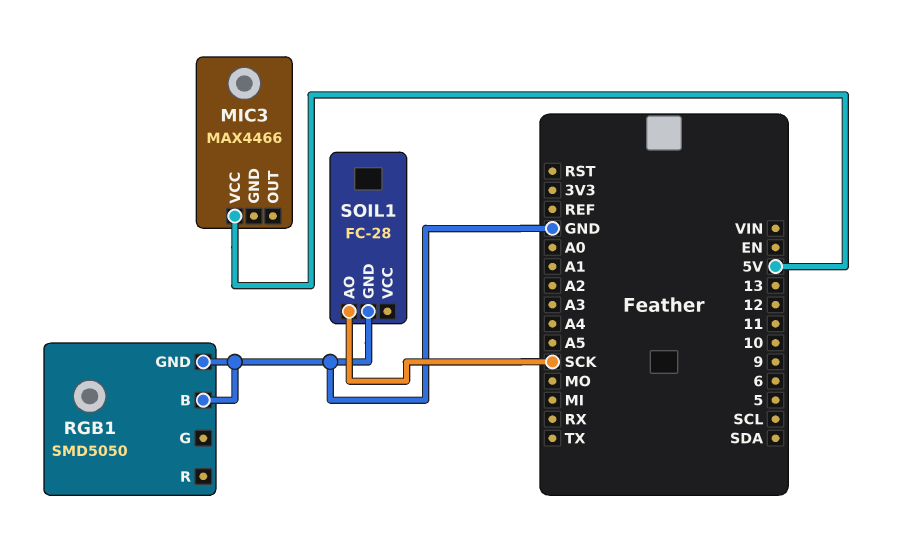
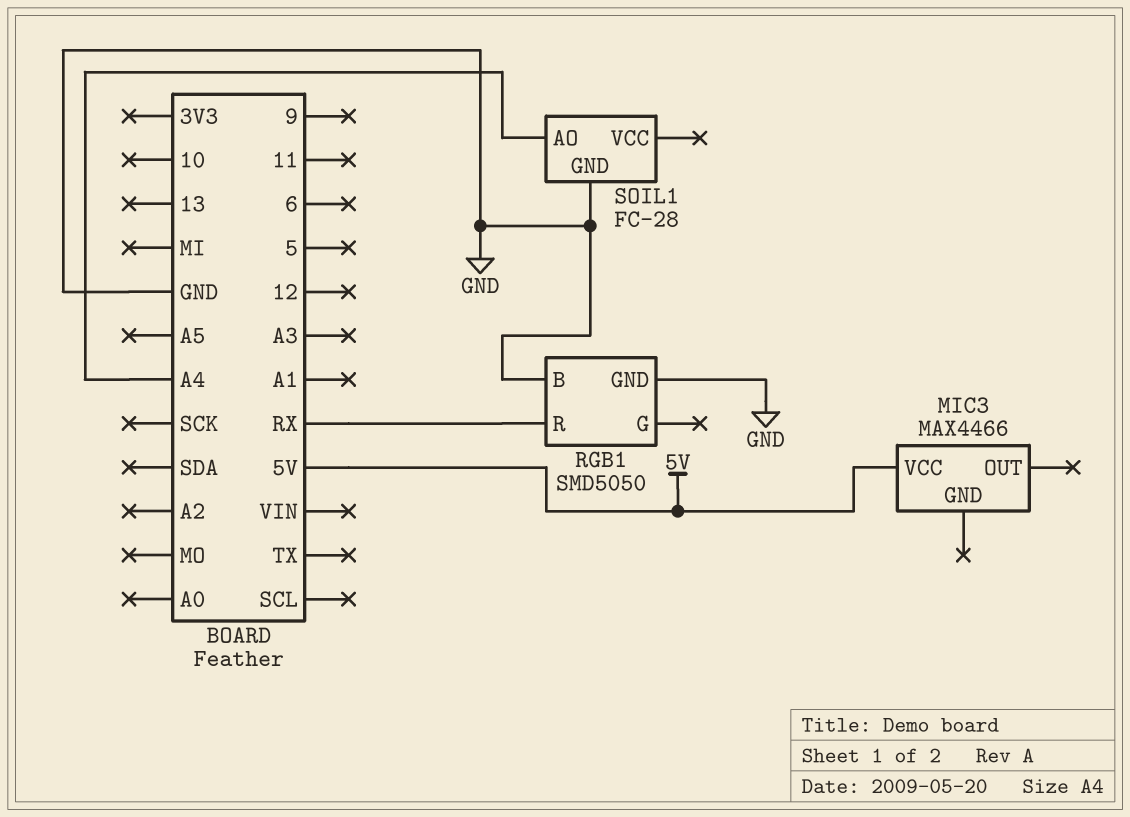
RGB1 pin R: none -> RX
SOIL1 pin AO: SCK -> A4

